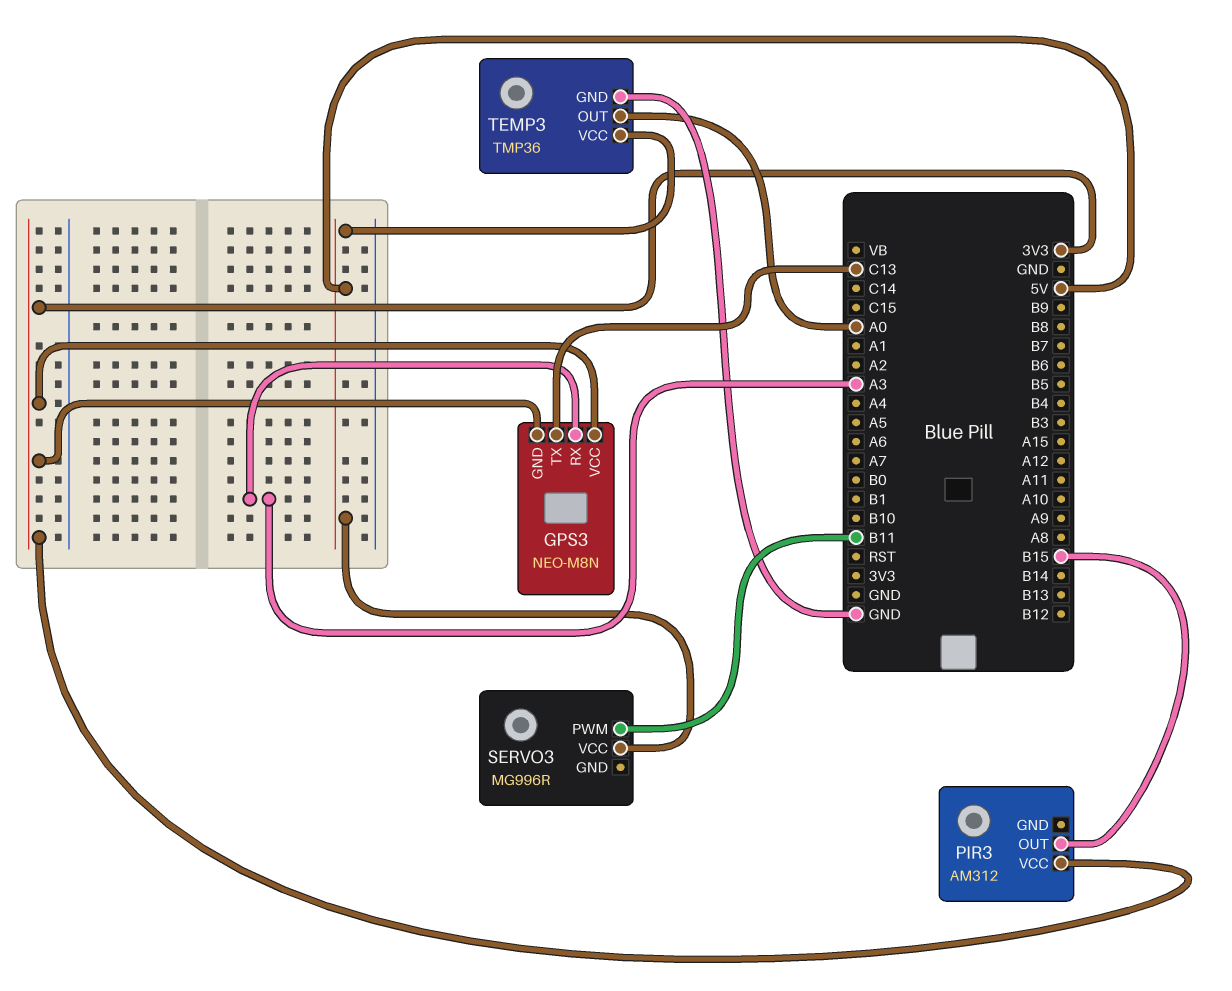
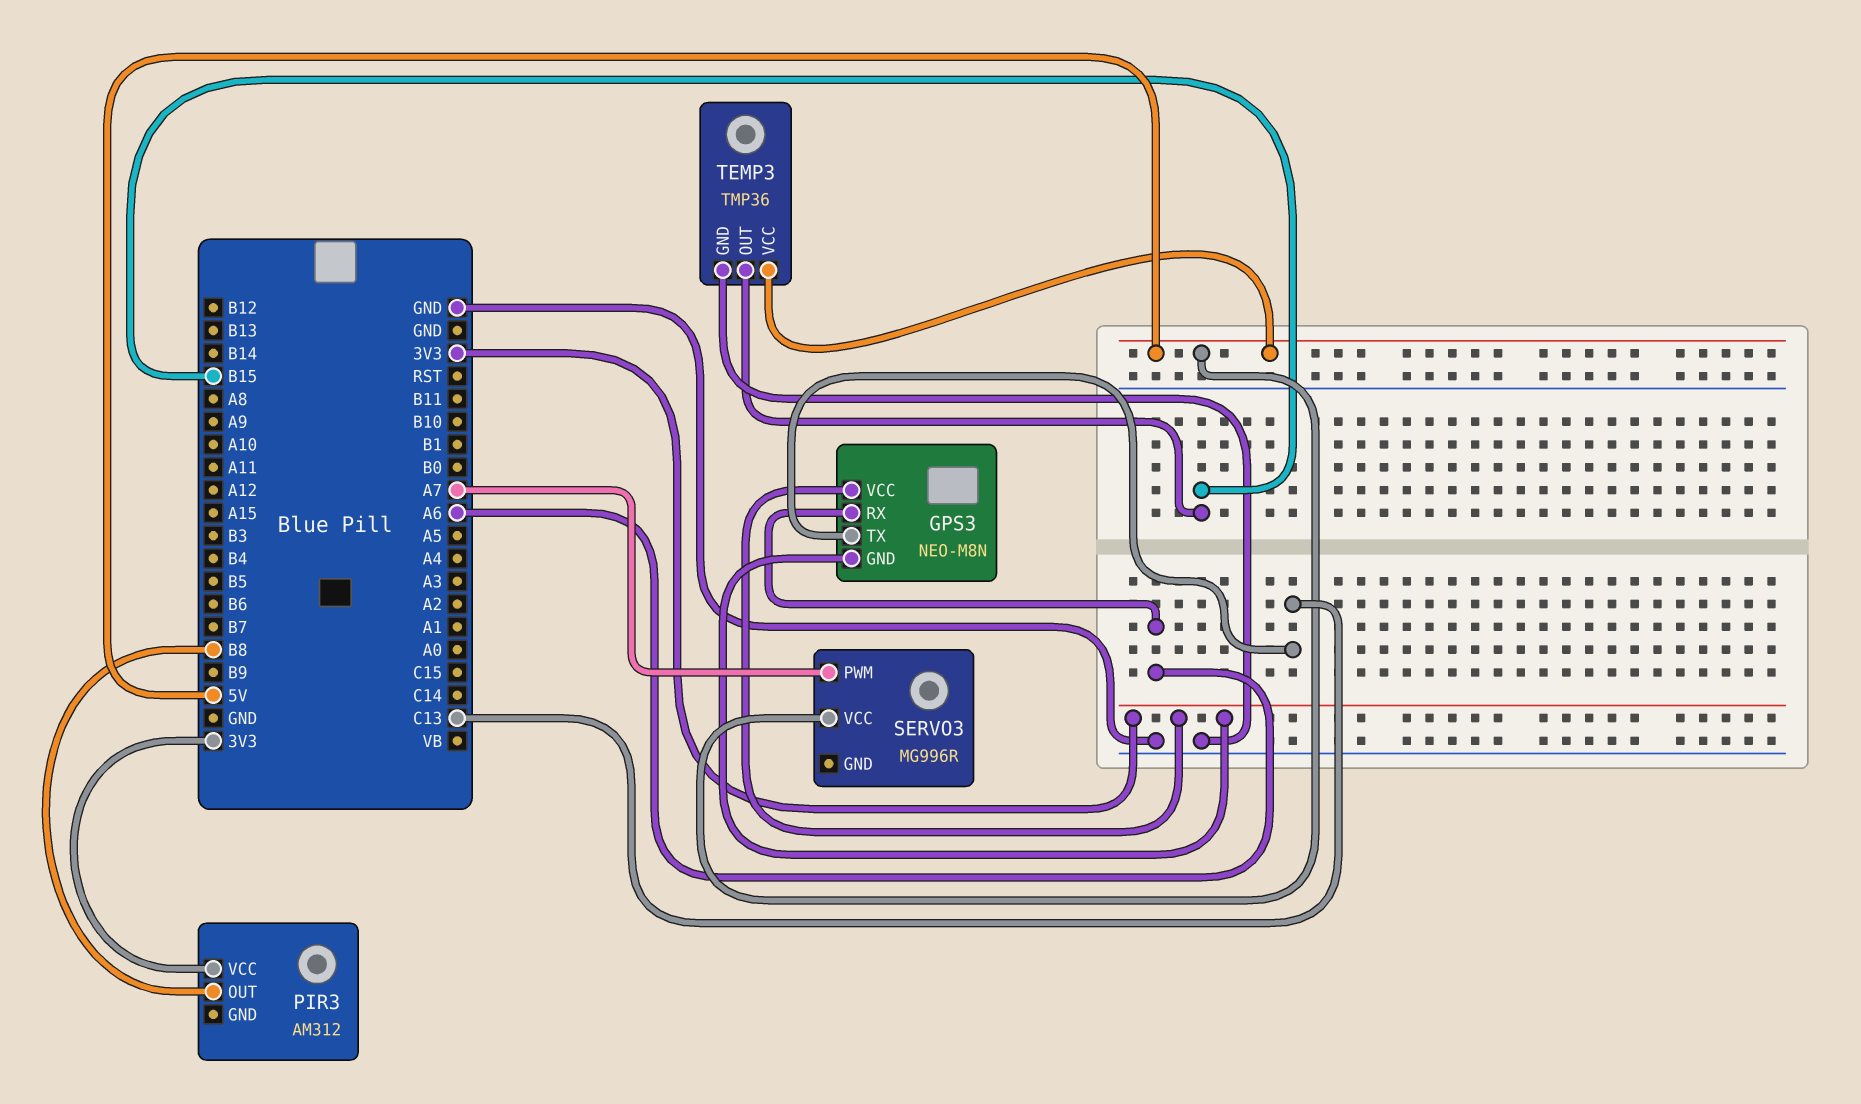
GPS3 pin RX: A3 -> A6
PIR3 pin OUT: B15 -> B8
SERVO3 pin PWM: B11 -> A7
TEMP3 pin OUT: A0 -> B15

